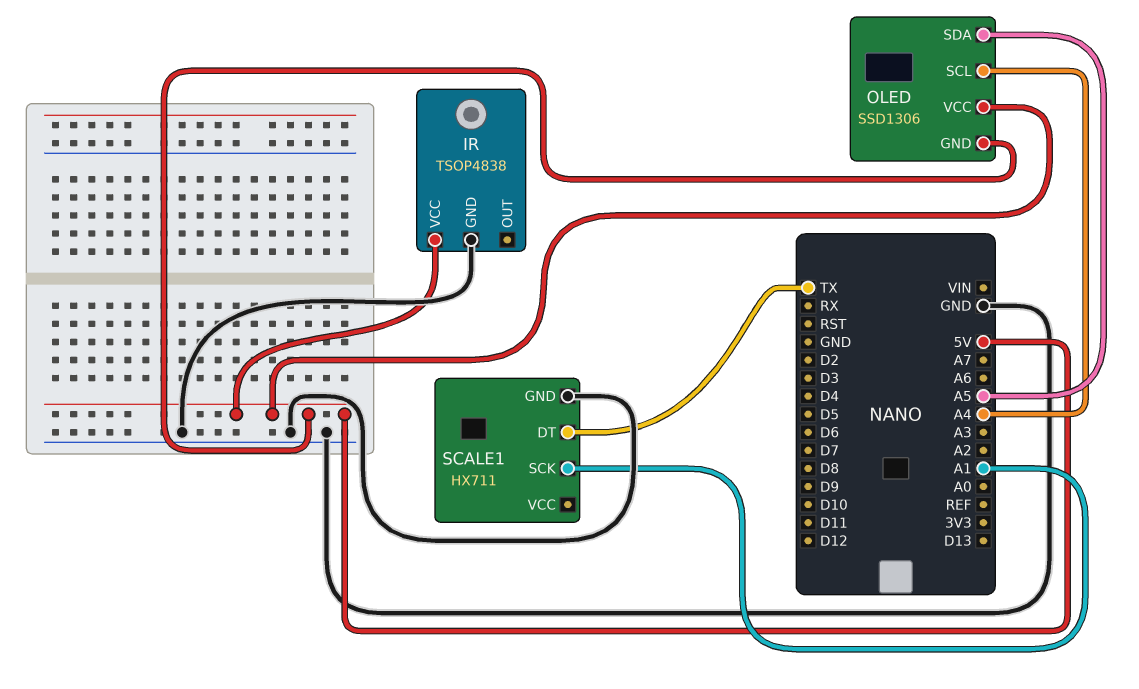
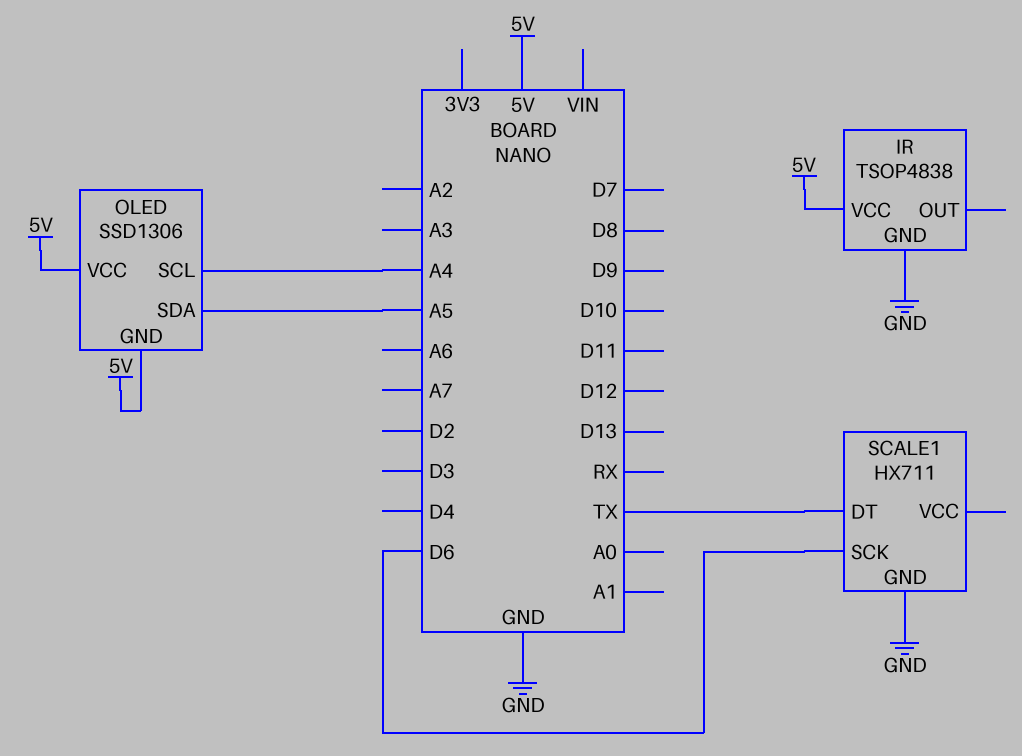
SCALE1 pin SCK: A1 -> D6

